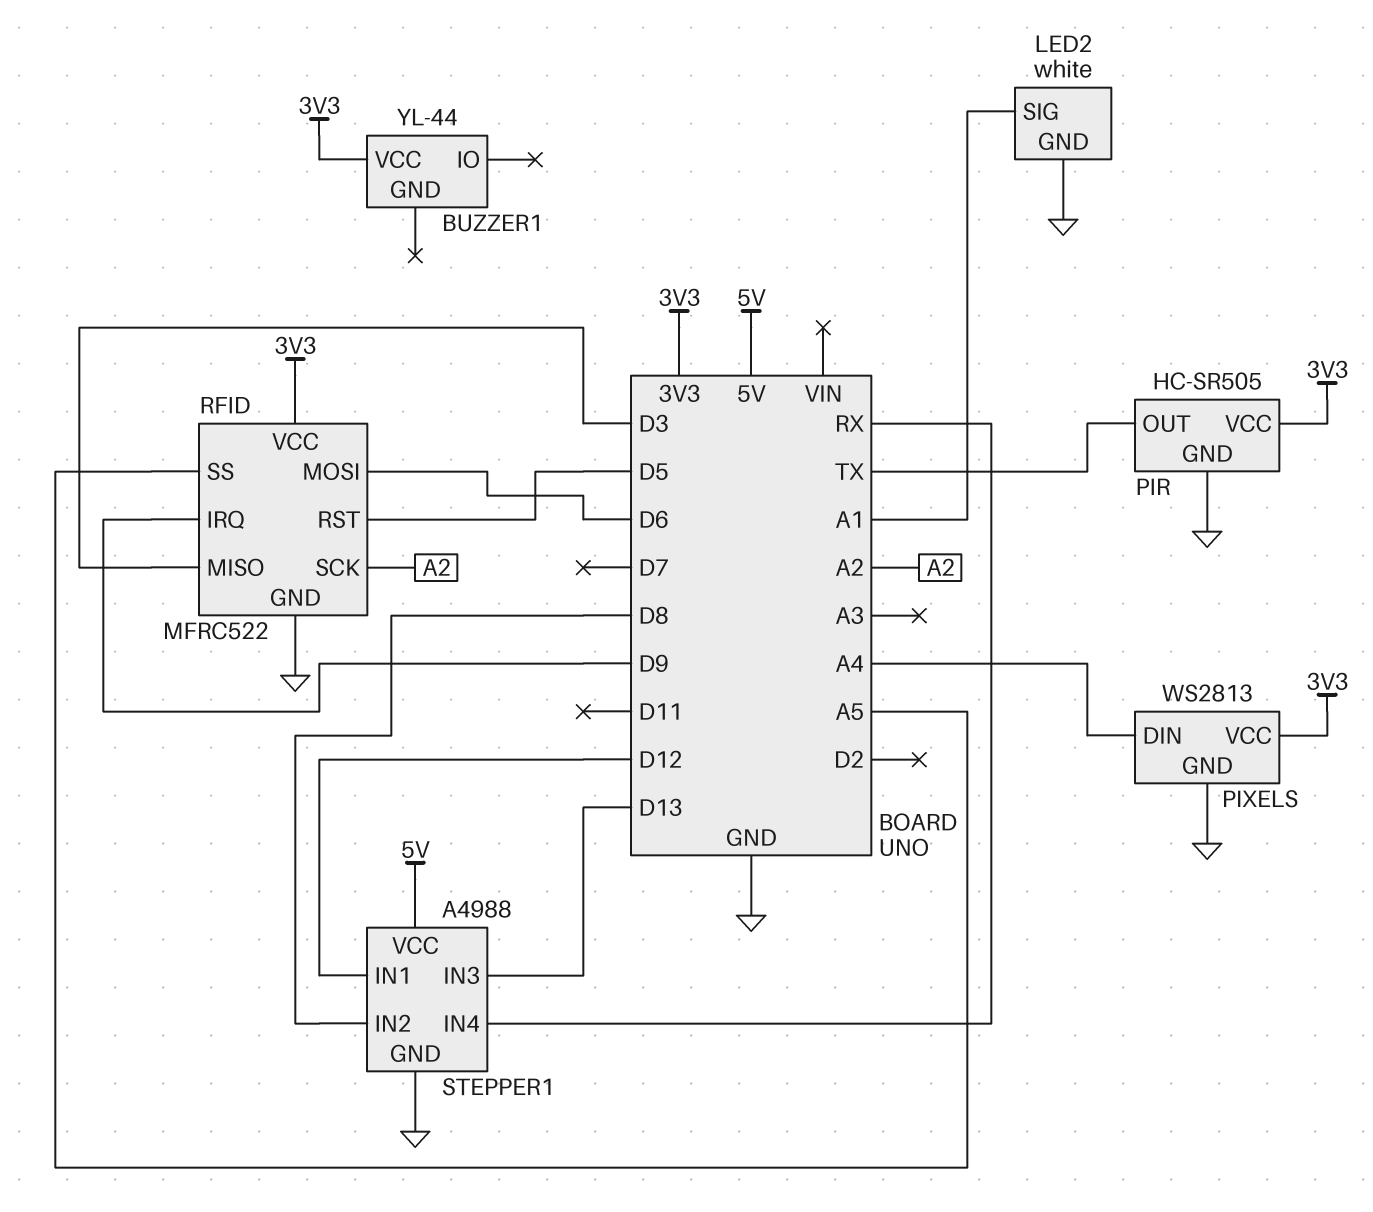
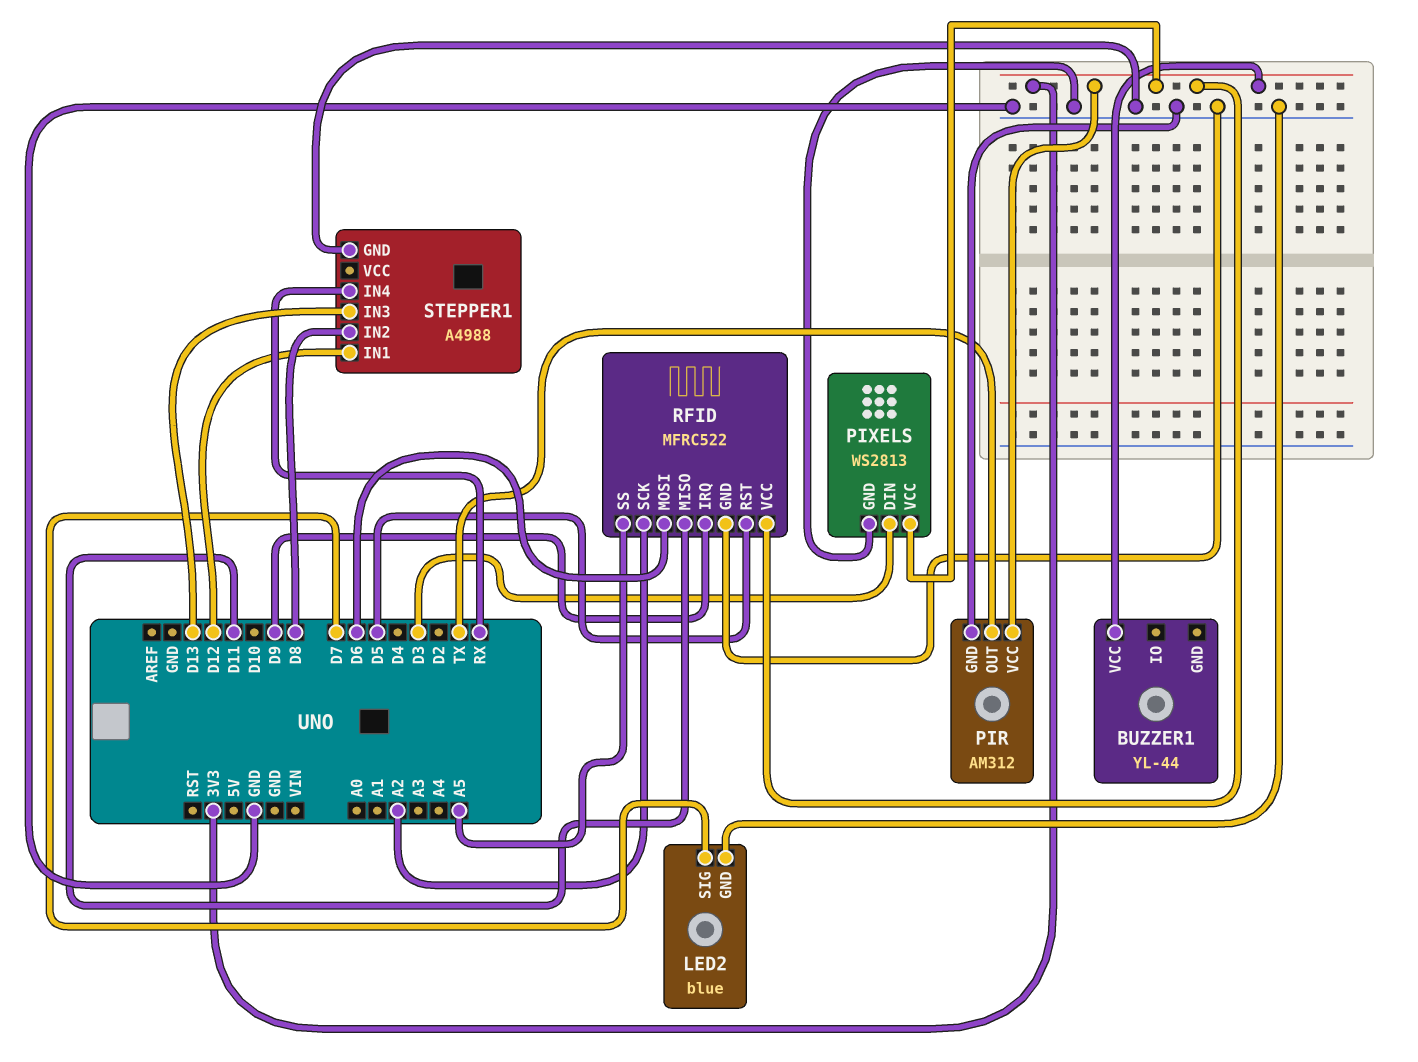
LED2: white -> blue
LED2 pin SIG: A1 -> D7
PIR: HC-SR505 -> AM312
PIXELS pin DIN: A4 -> D3
RFID pin MISO: D3 -> D11
STEPPER1 pin VCC: 5V -> none

